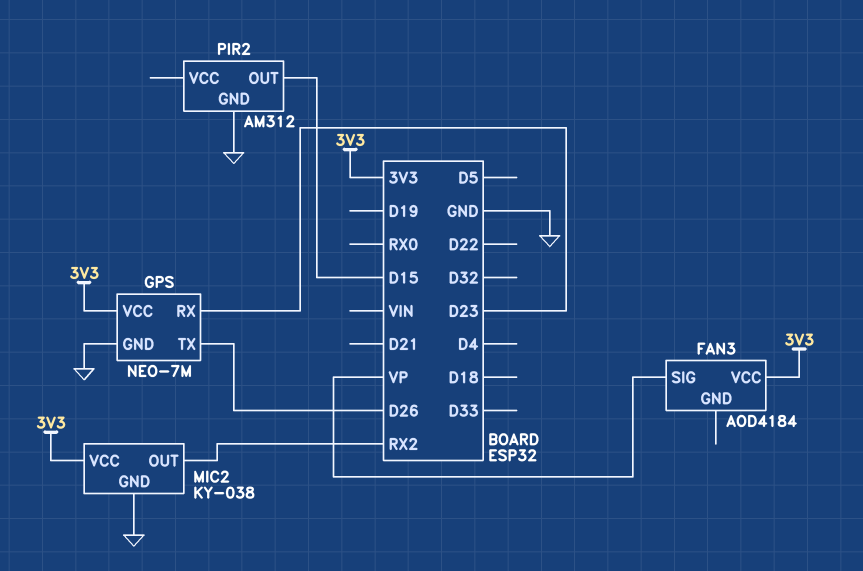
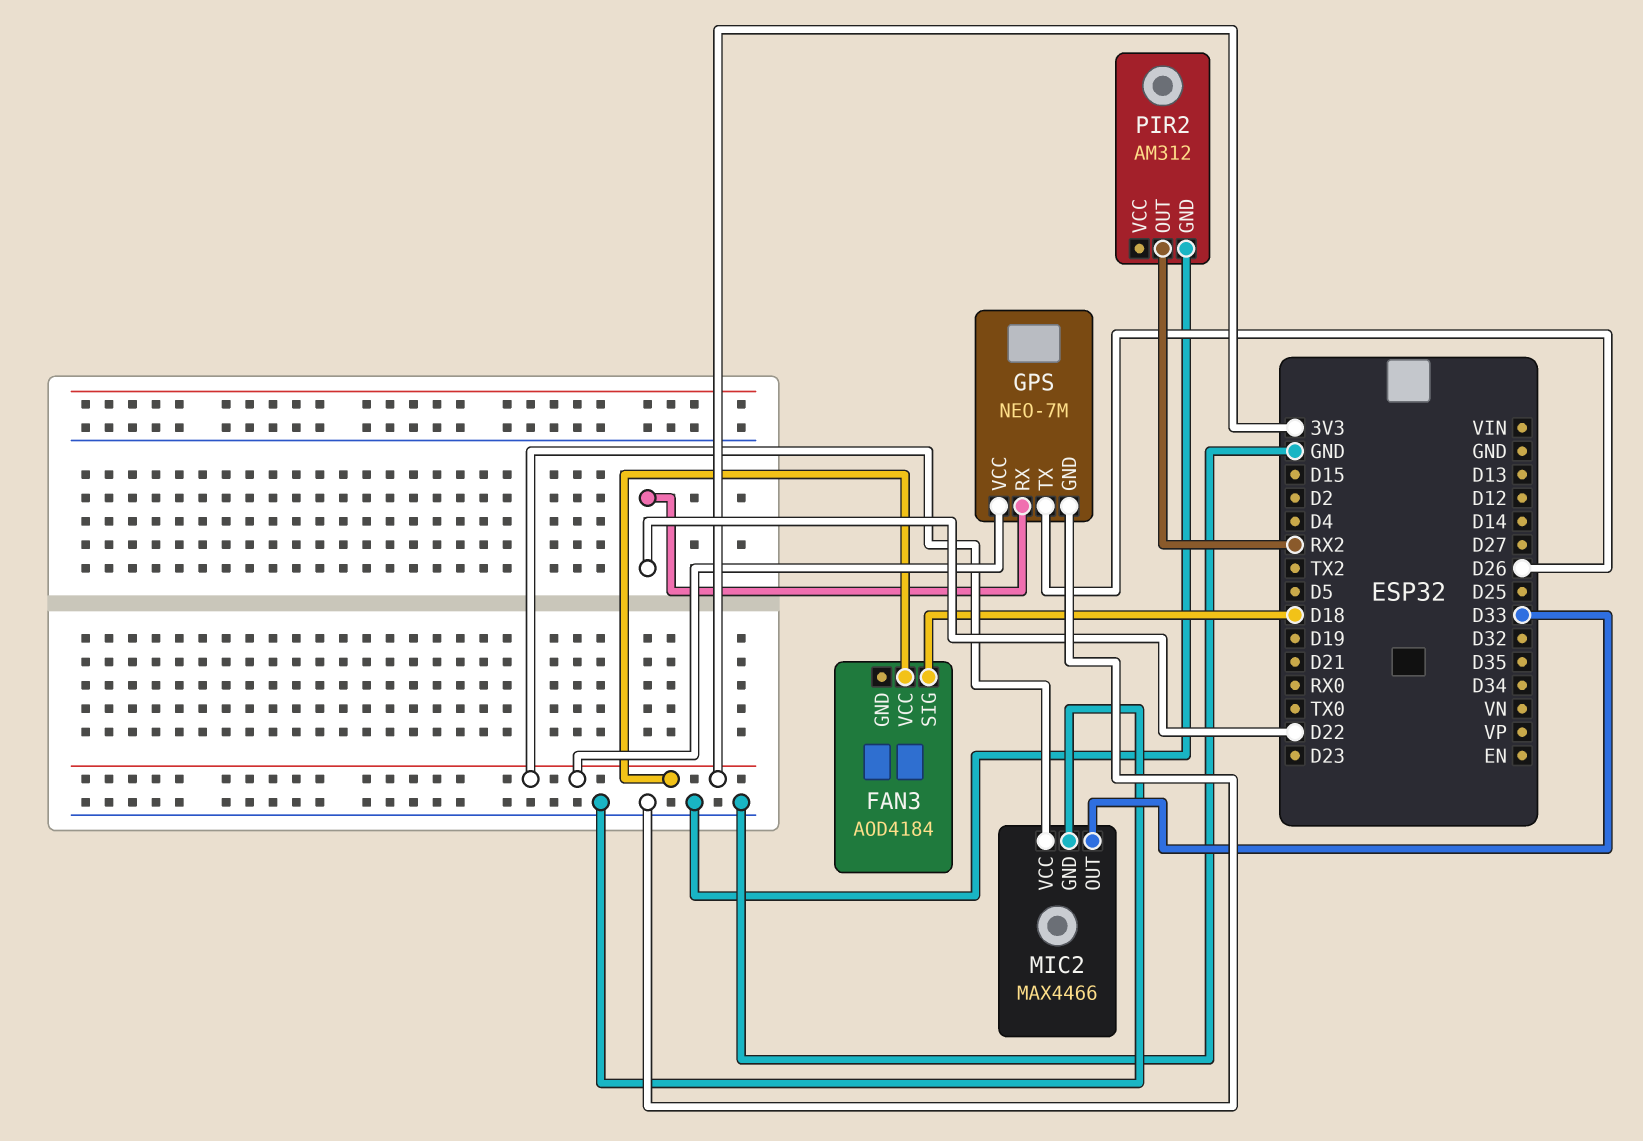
FAN3 pin SIG: VP -> D18
GPS pin RX: D23 -> D22
MIC2: KY-038 -> MAX4466
MIC2 pin OUT: RX2 -> D33
PIR2 pin OUT: D15 -> RX2

